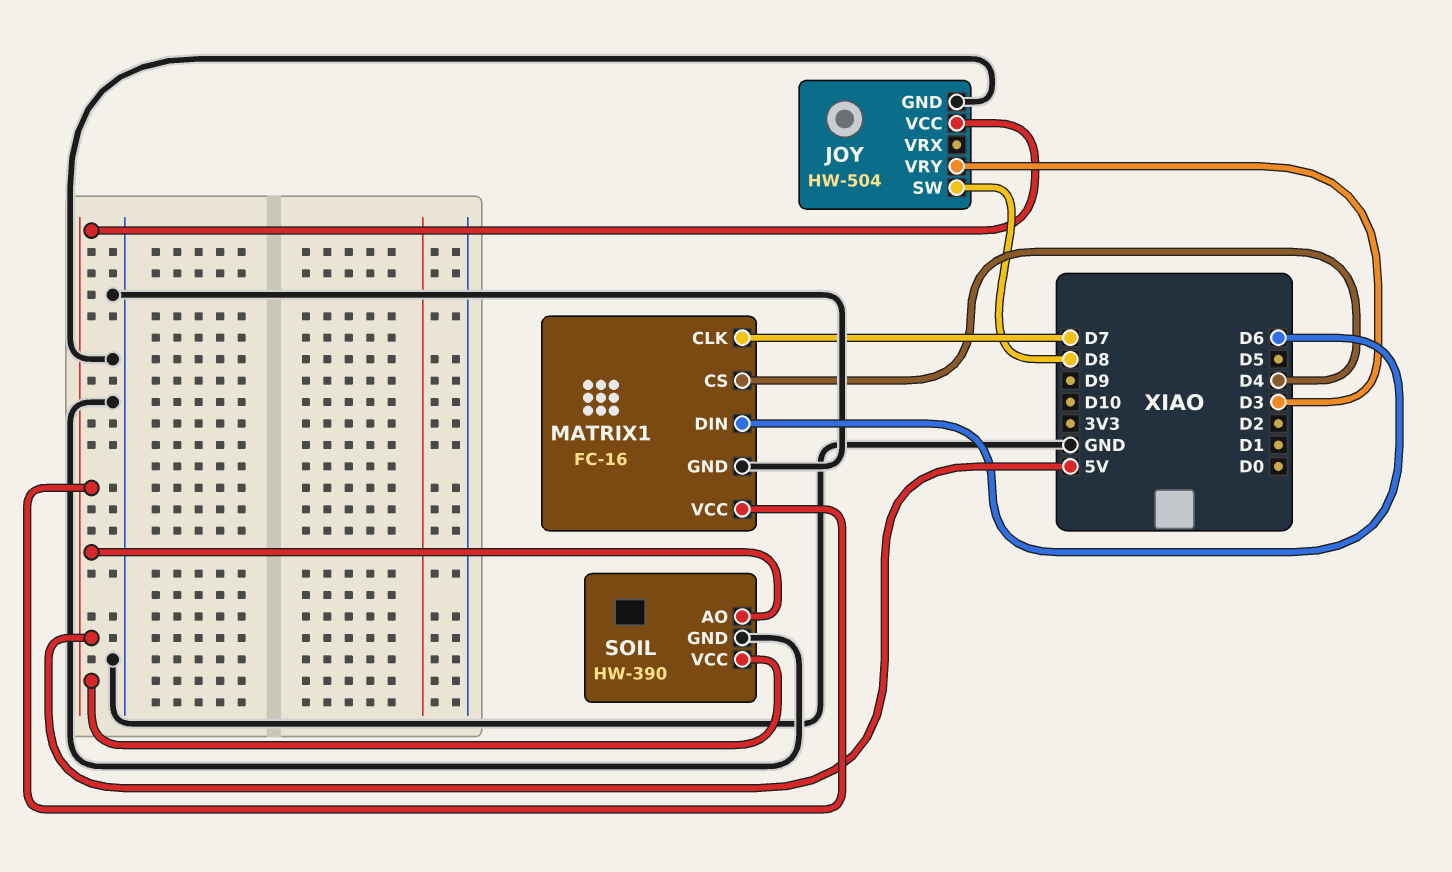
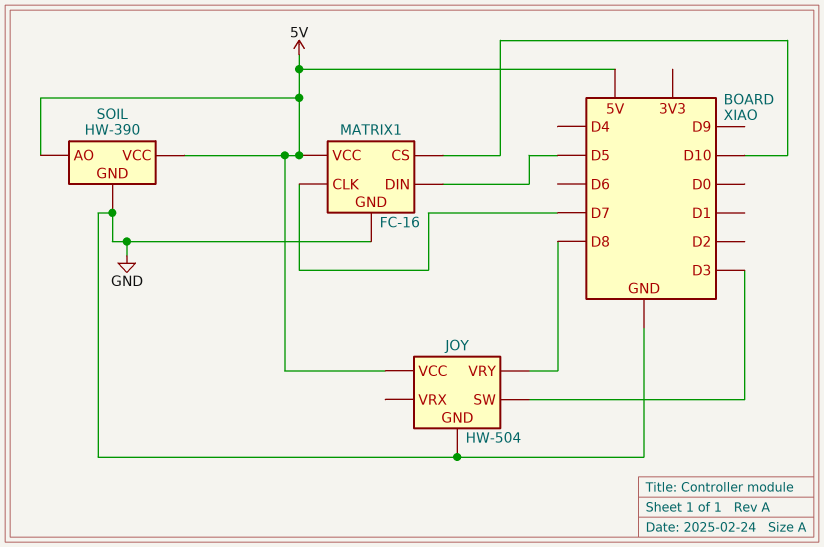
JOY pin SW: D8 -> D3
JOY pin VRY: D3 -> D8
MATRIX1 pin CS: D4 -> D10
MATRIX1 pin DIN: D6 -> D5

